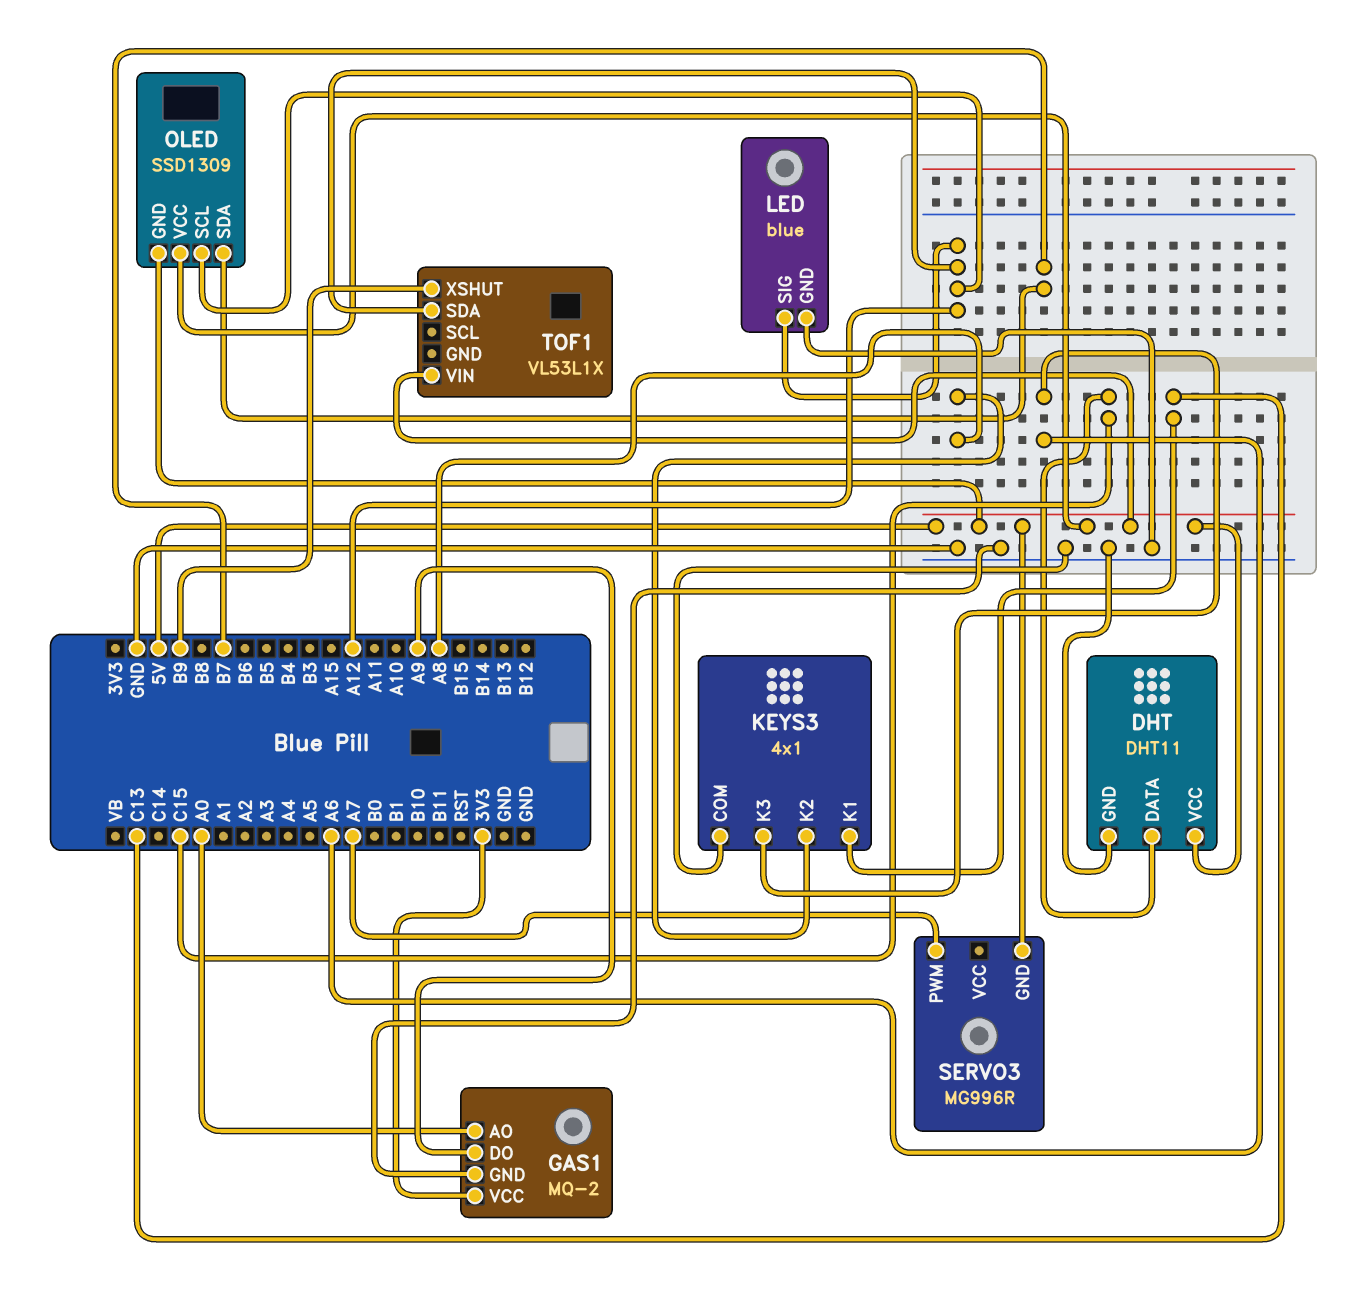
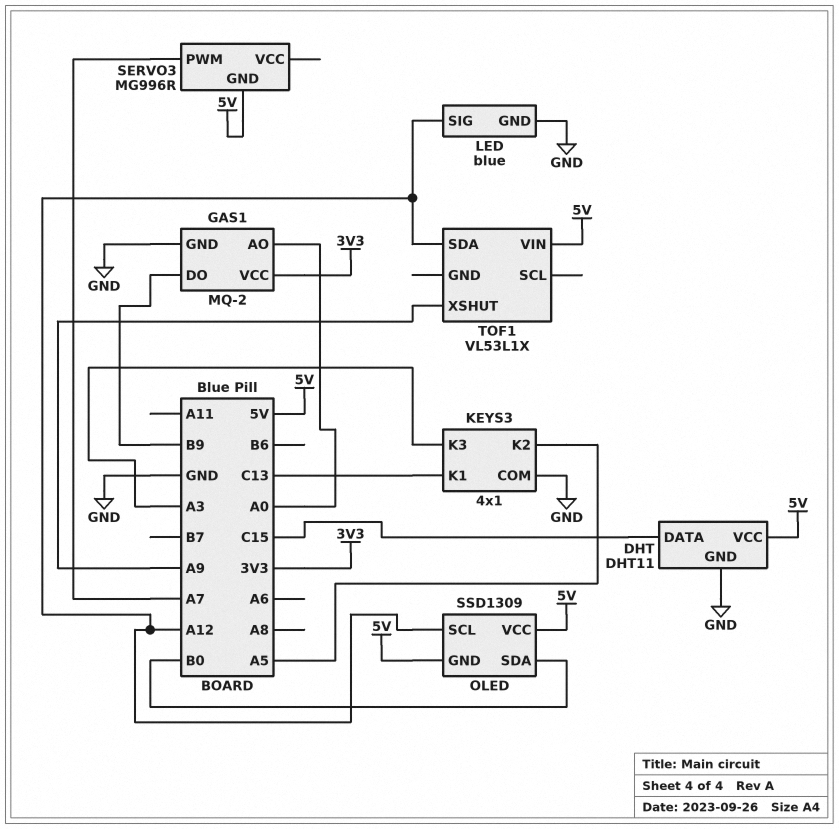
GAS1 pin DO: A9 -> B9
KEYS3 pin K2: A8 -> A5
KEYS3 pin K3: A6 -> A3
OLED pin SDA: B7 -> B0
TOF1 pin XSHUT: B9 -> A9

